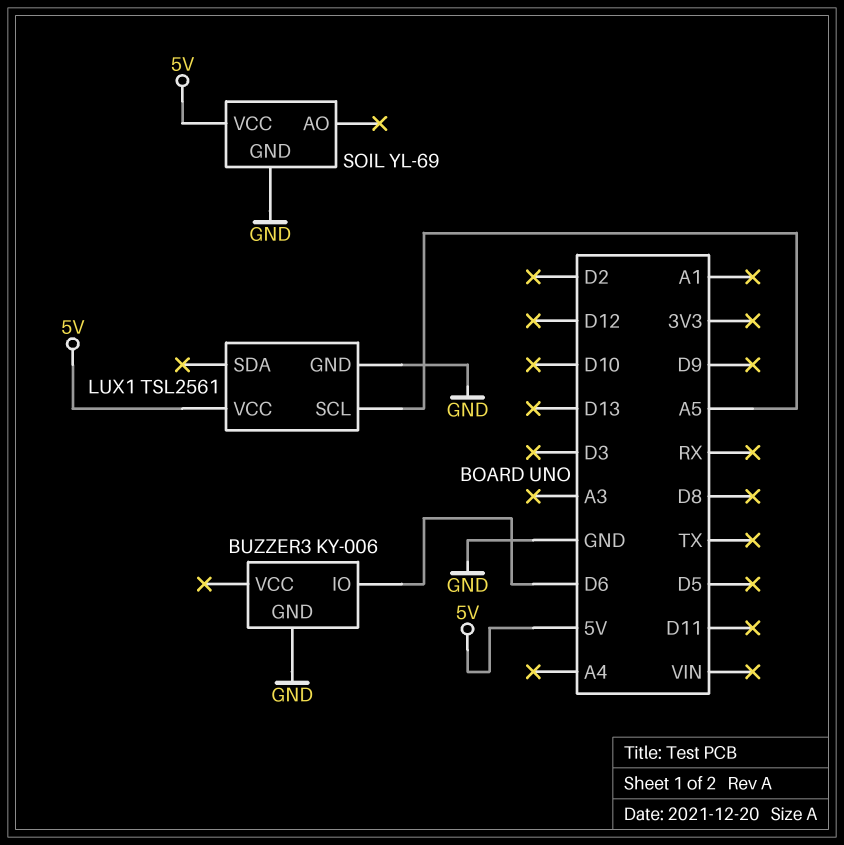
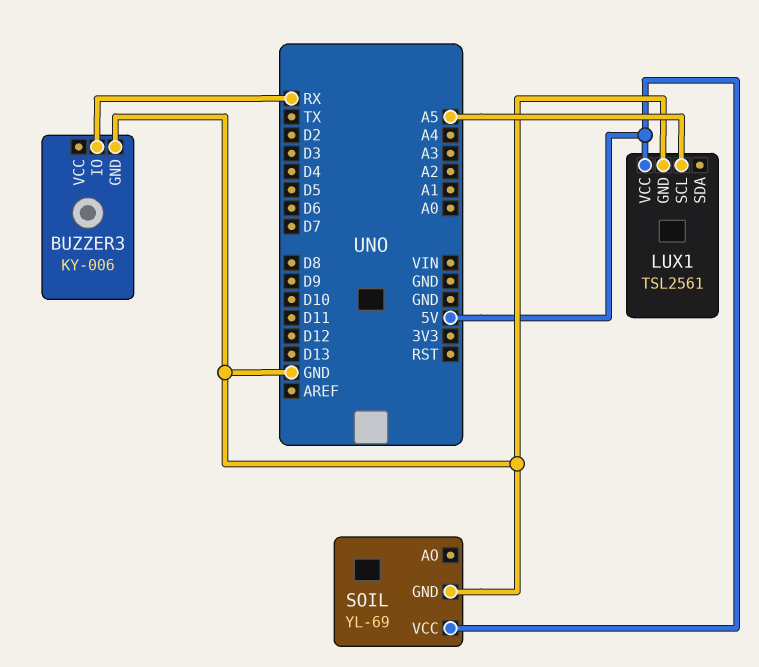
BUZZER3 pin IO: D6 -> RX

